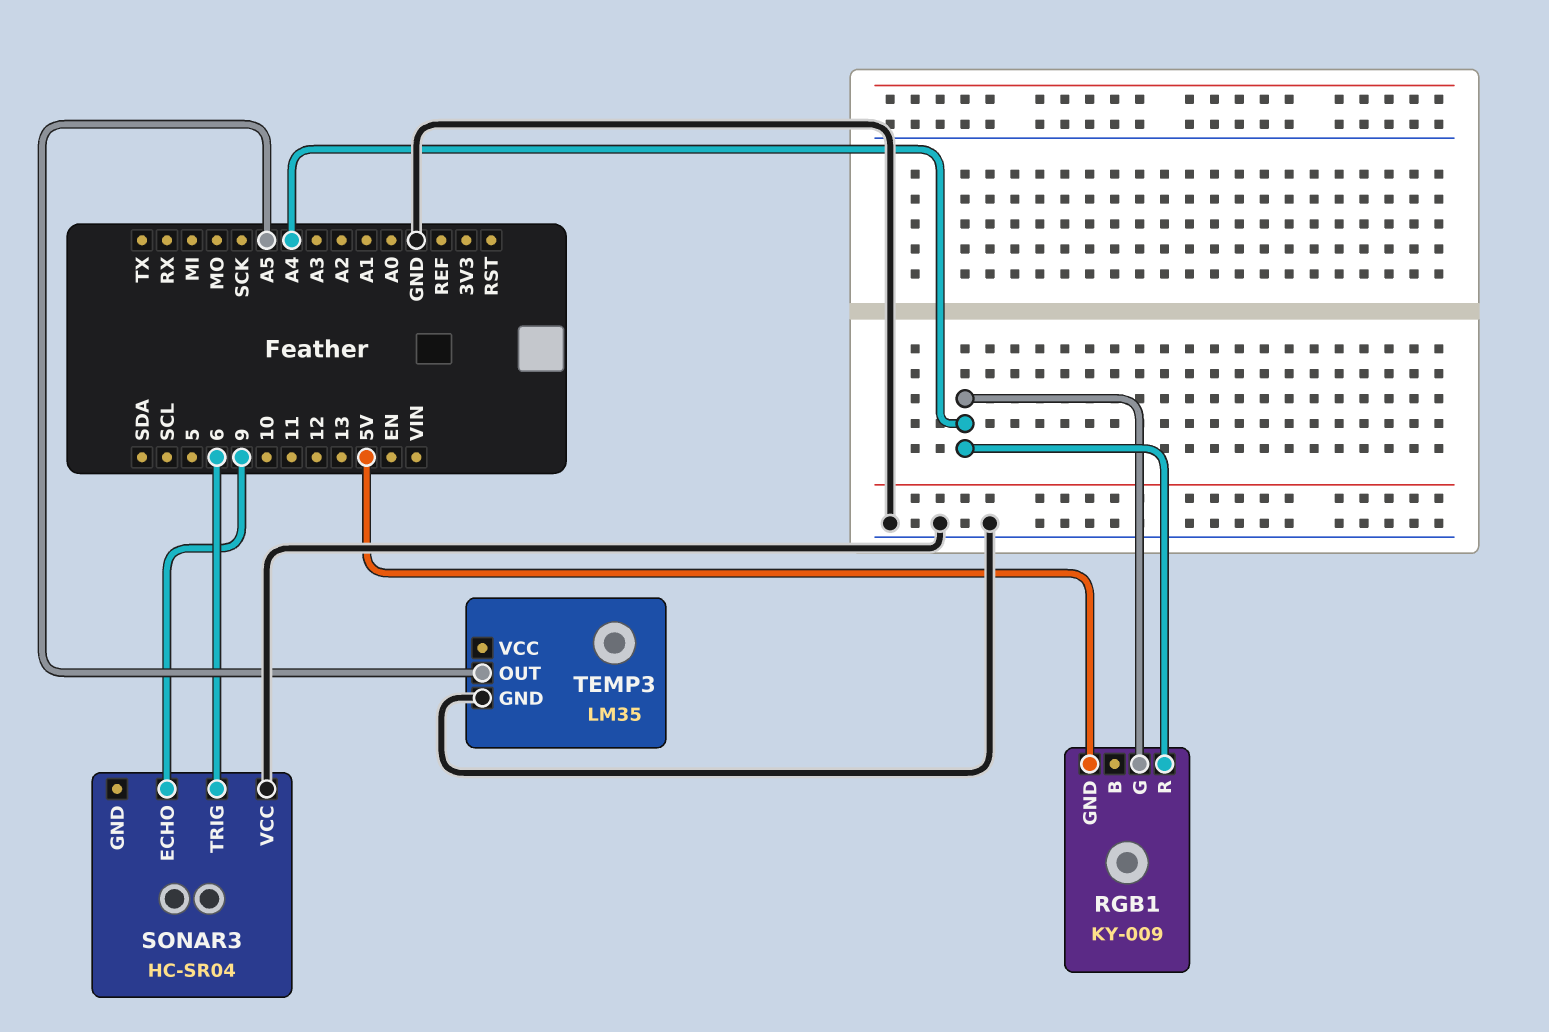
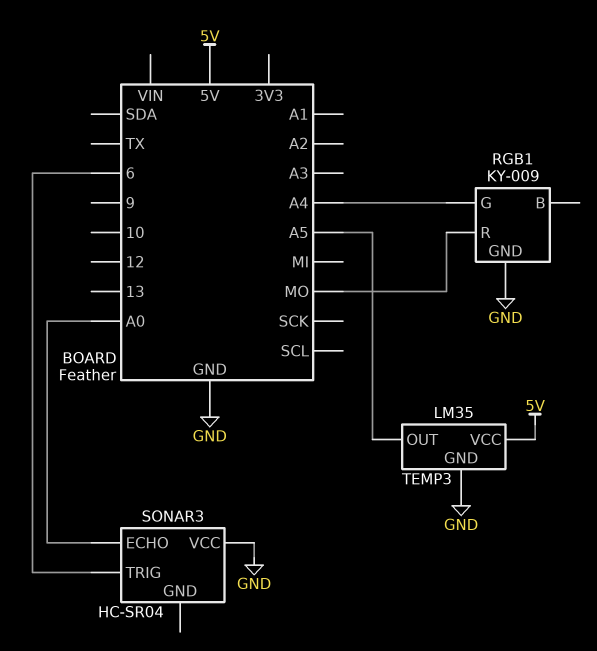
RGB1 pin GND: 5V -> GND
RGB1 pin R: A4 -> MO
SONAR3 pin ECHO: 9 -> A0
TEMP3 pin VCC: none -> 5V

